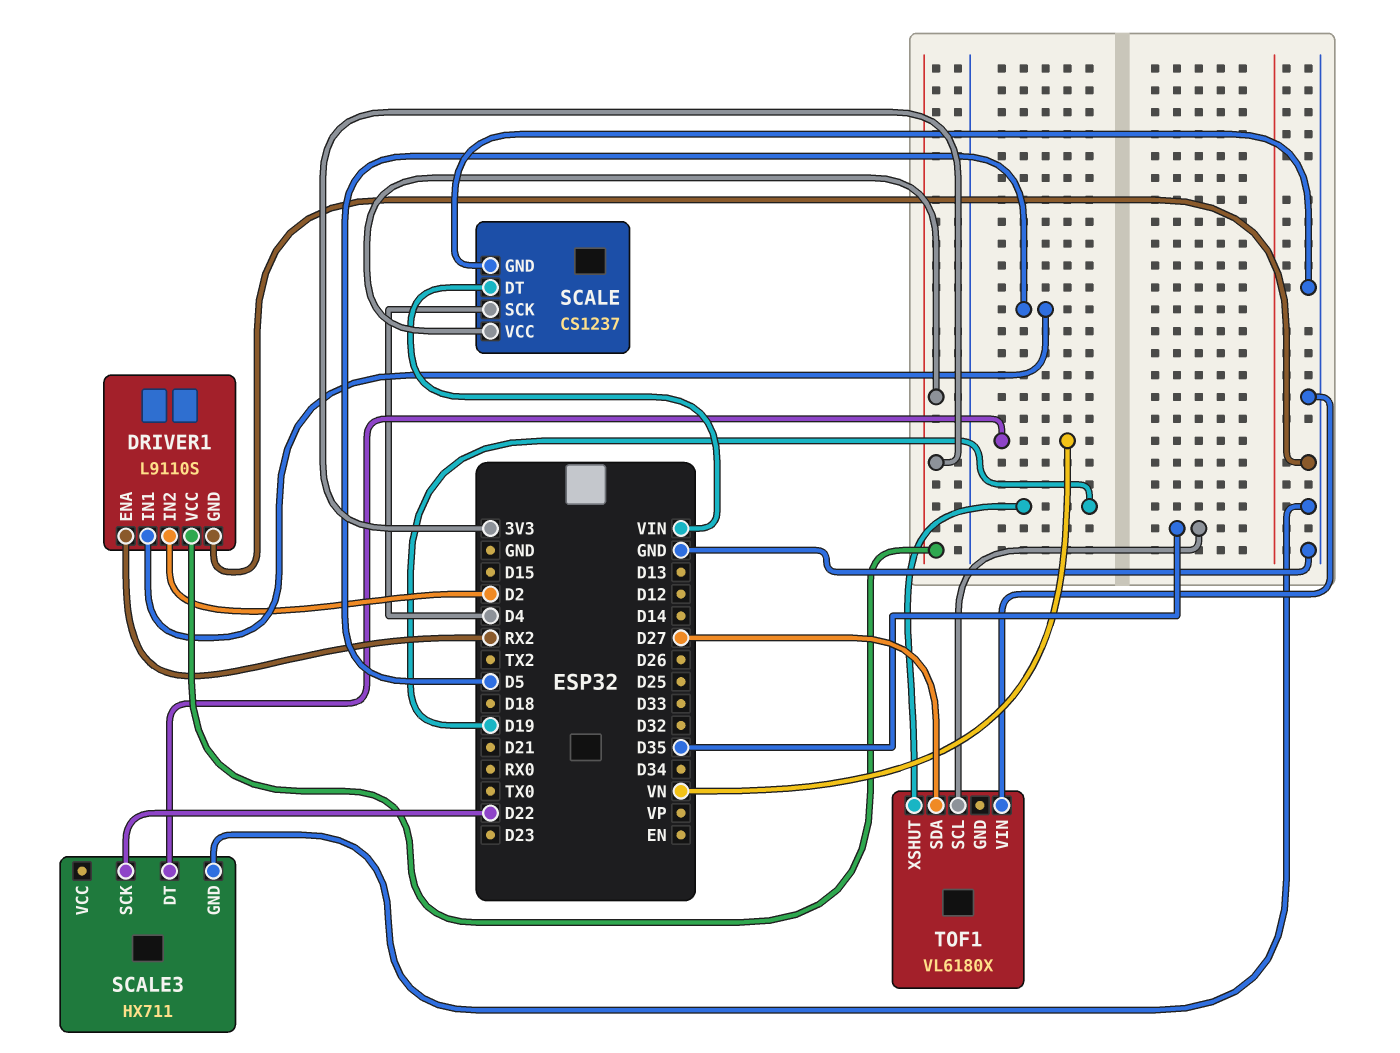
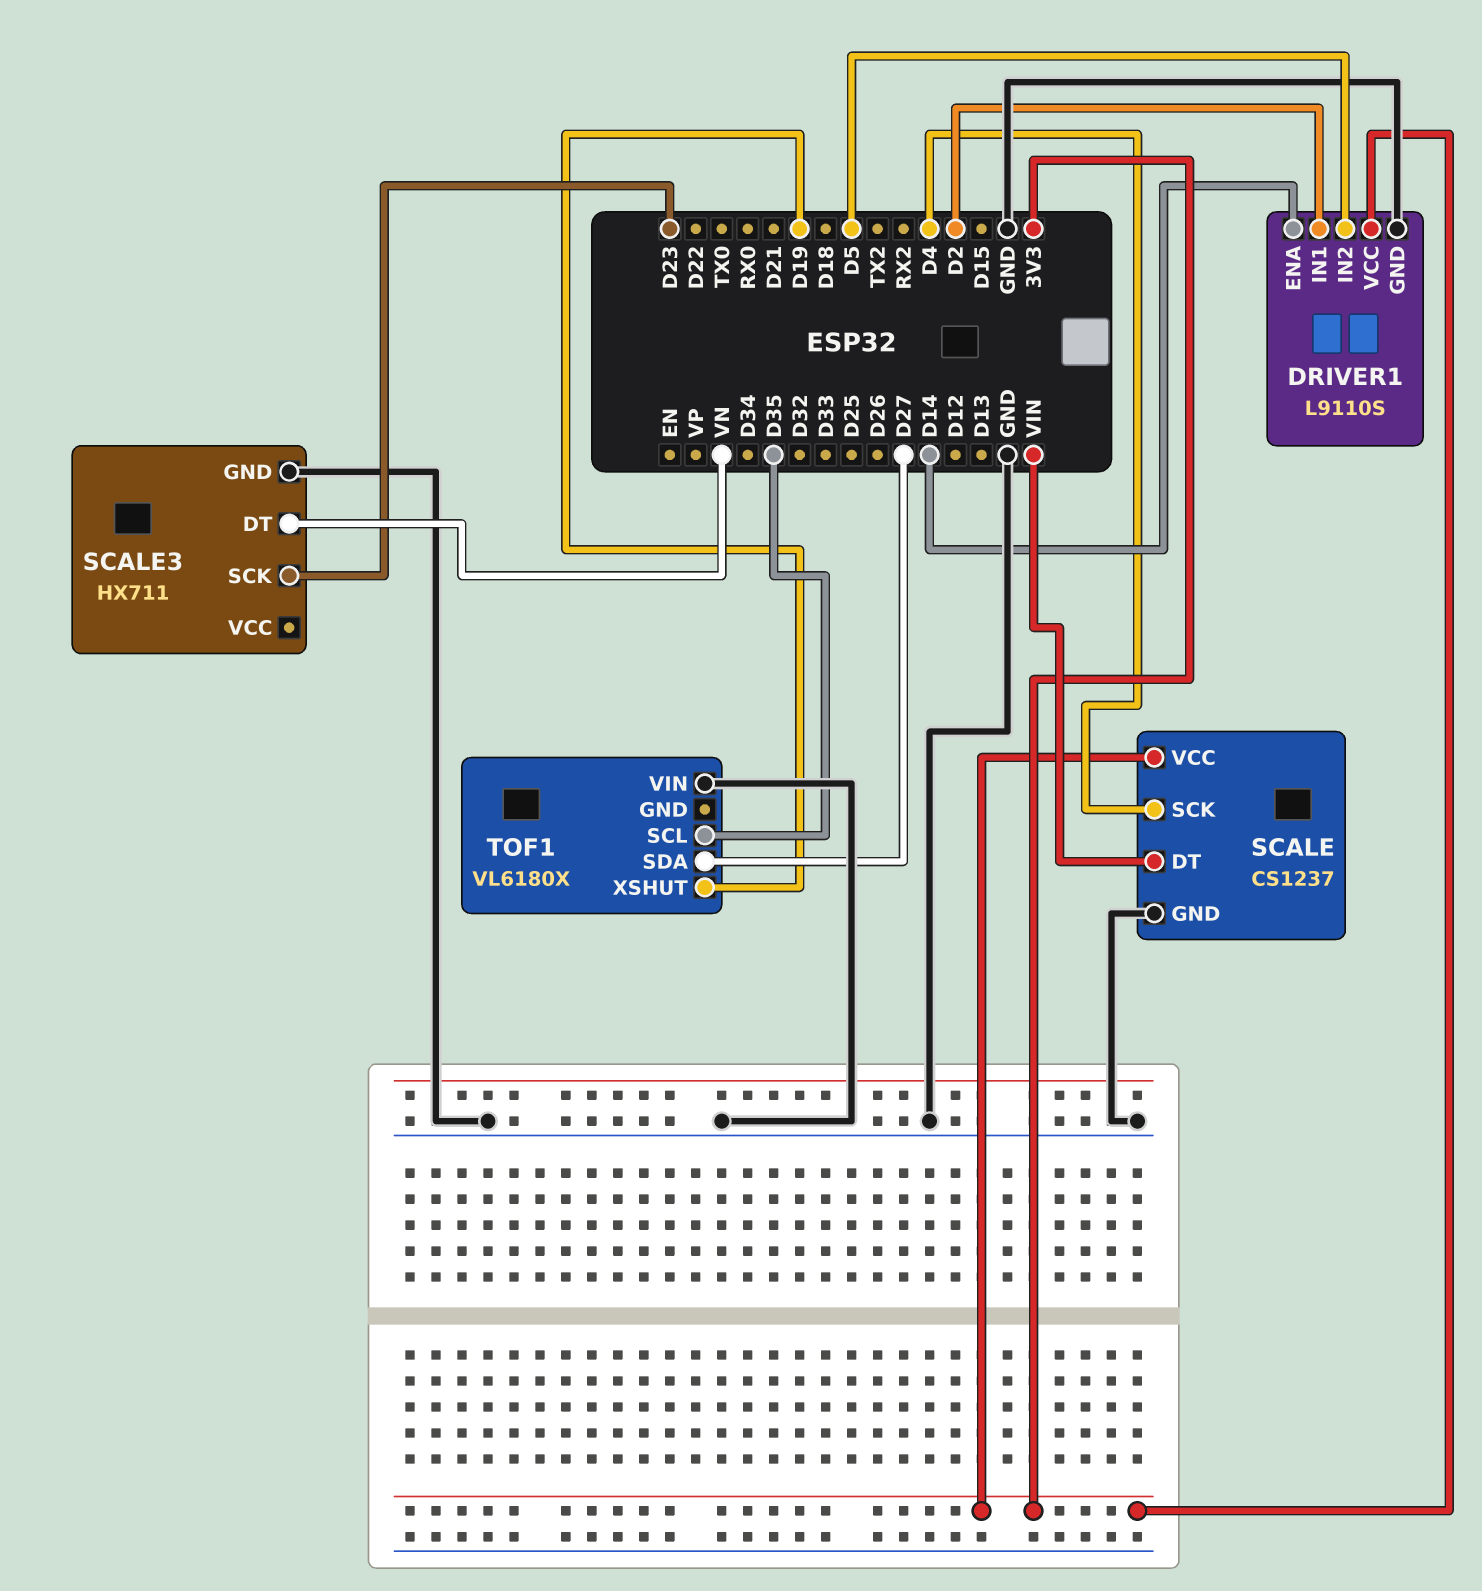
DRIVER1 pin ENA: RX2 -> D14
DRIVER1 pin IN1: D5 -> D2
DRIVER1 pin IN2: D2 -> D5
SCALE3 pin SCK: D22 -> D23

